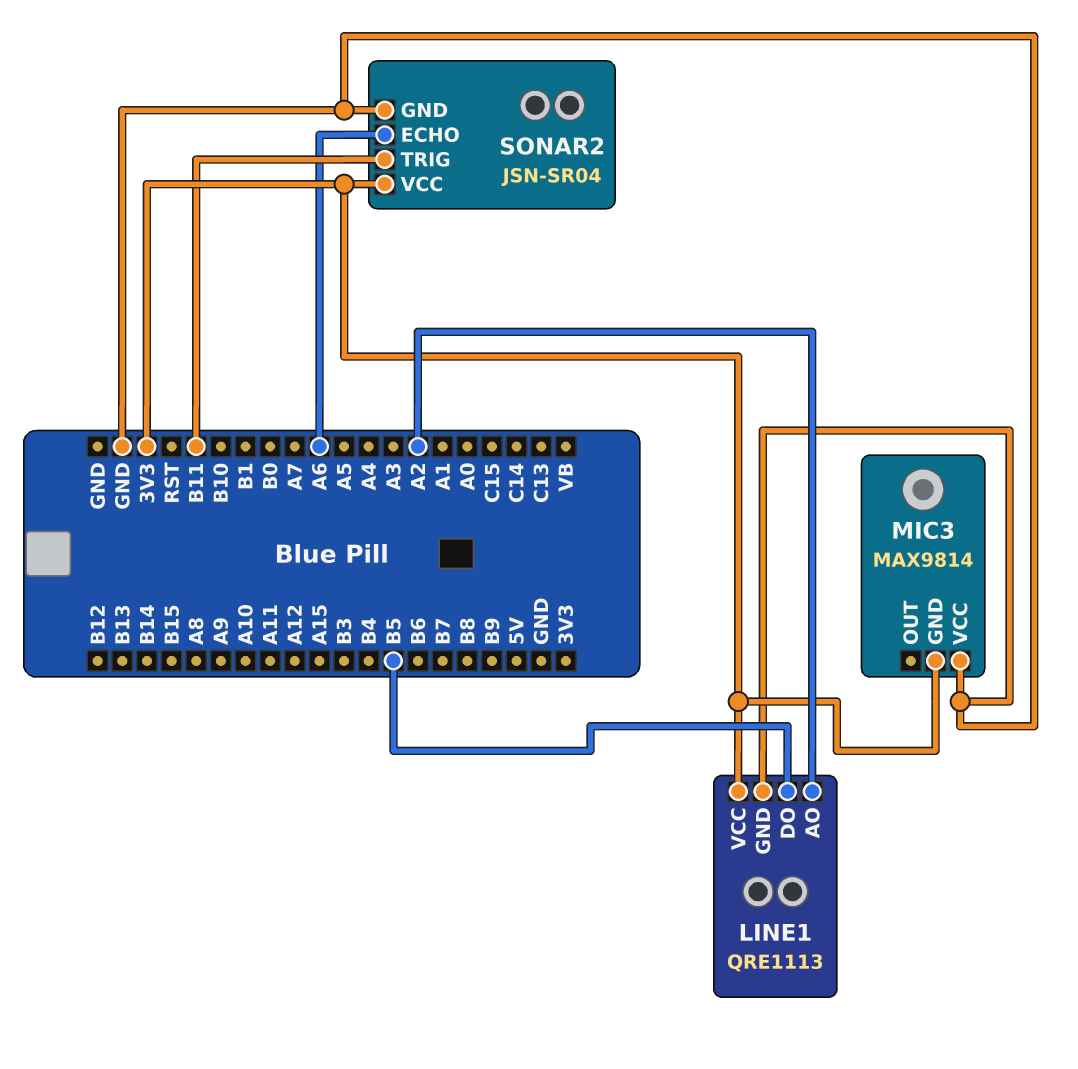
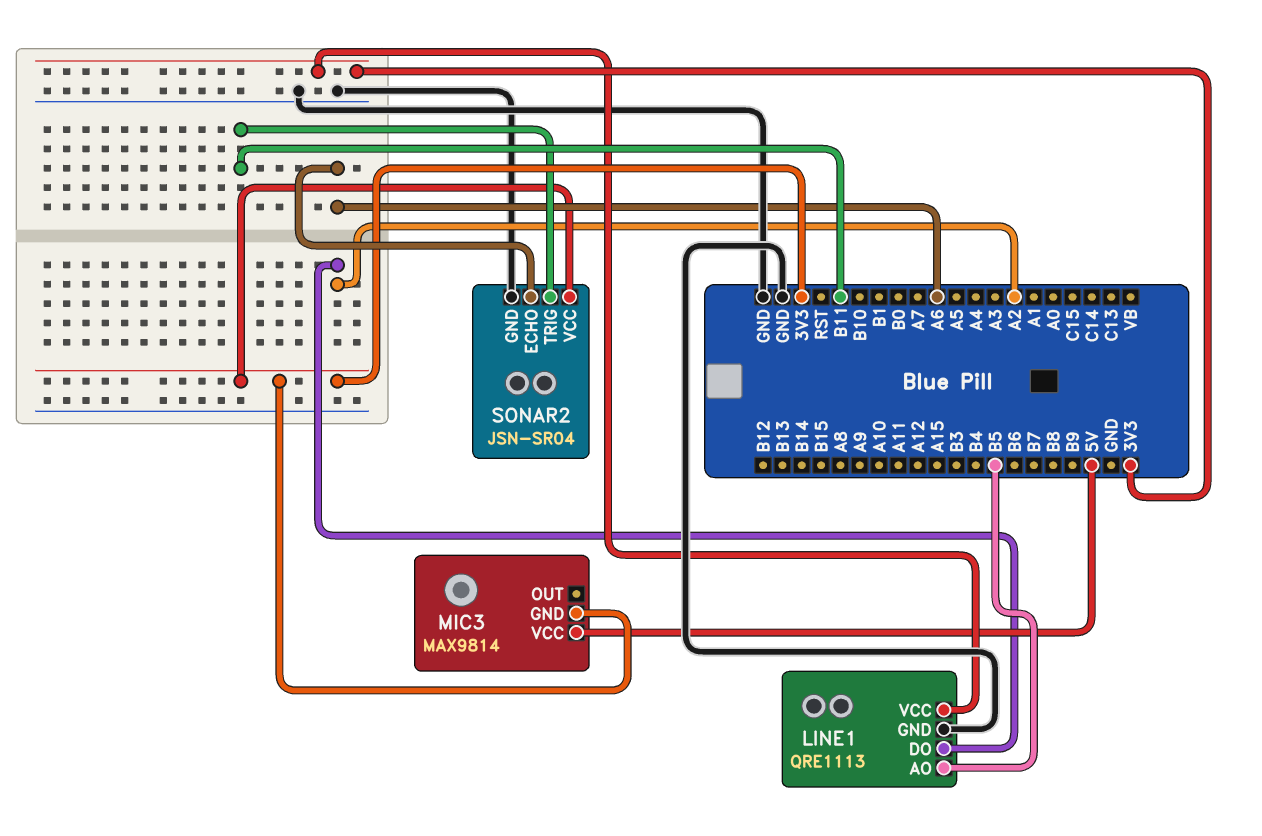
LINE1 pin AO: A2 -> B5
LINE1 pin DO: B5 -> A2
MIC3 pin VCC: GND -> 5V

